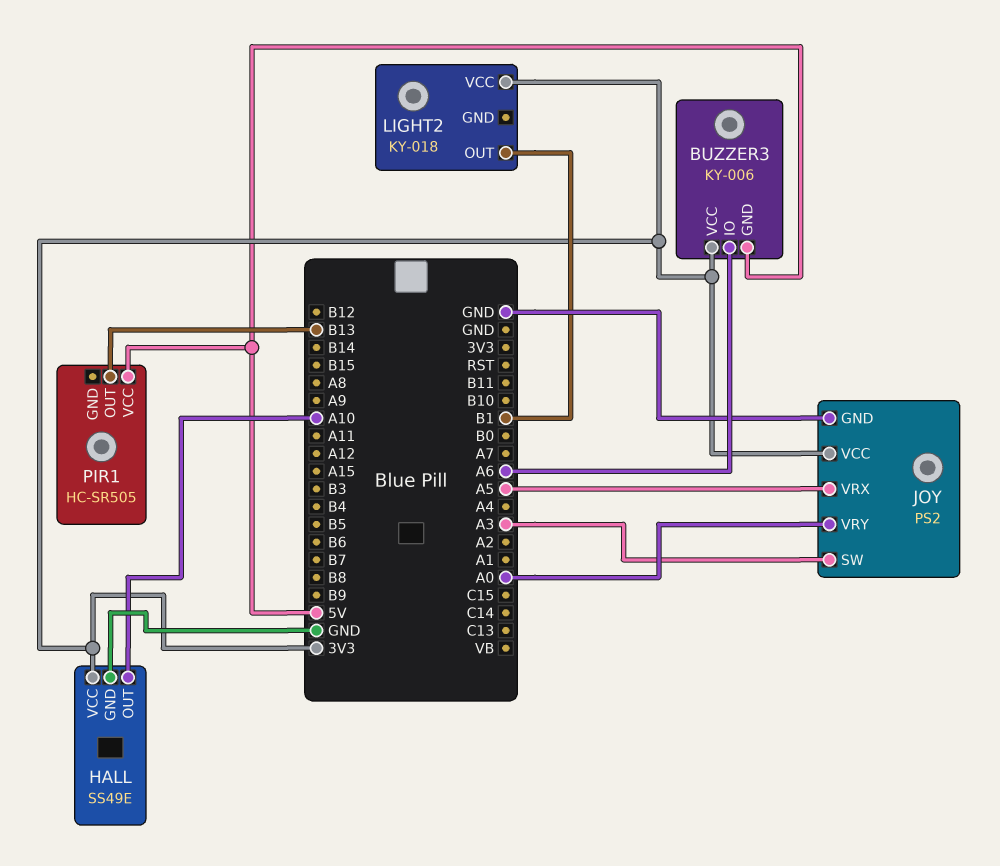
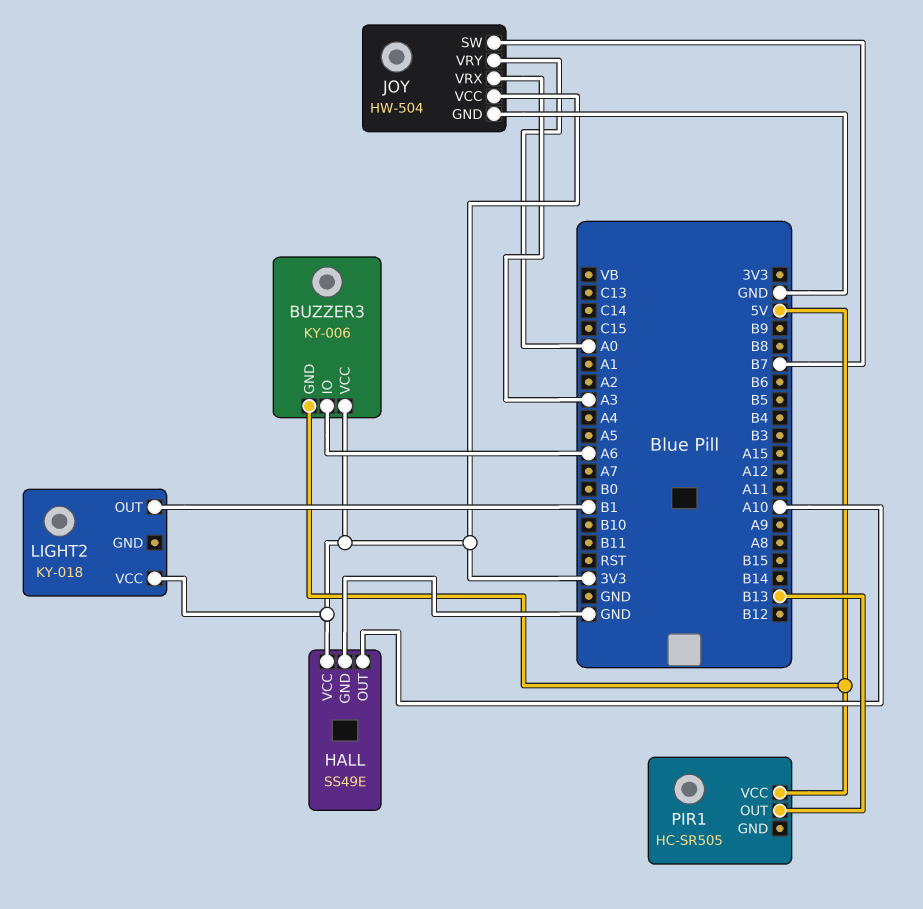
JOY: PS2 -> HW-504
JOY pin SW: A3 -> B7
JOY pin VRX: A5 -> A3

